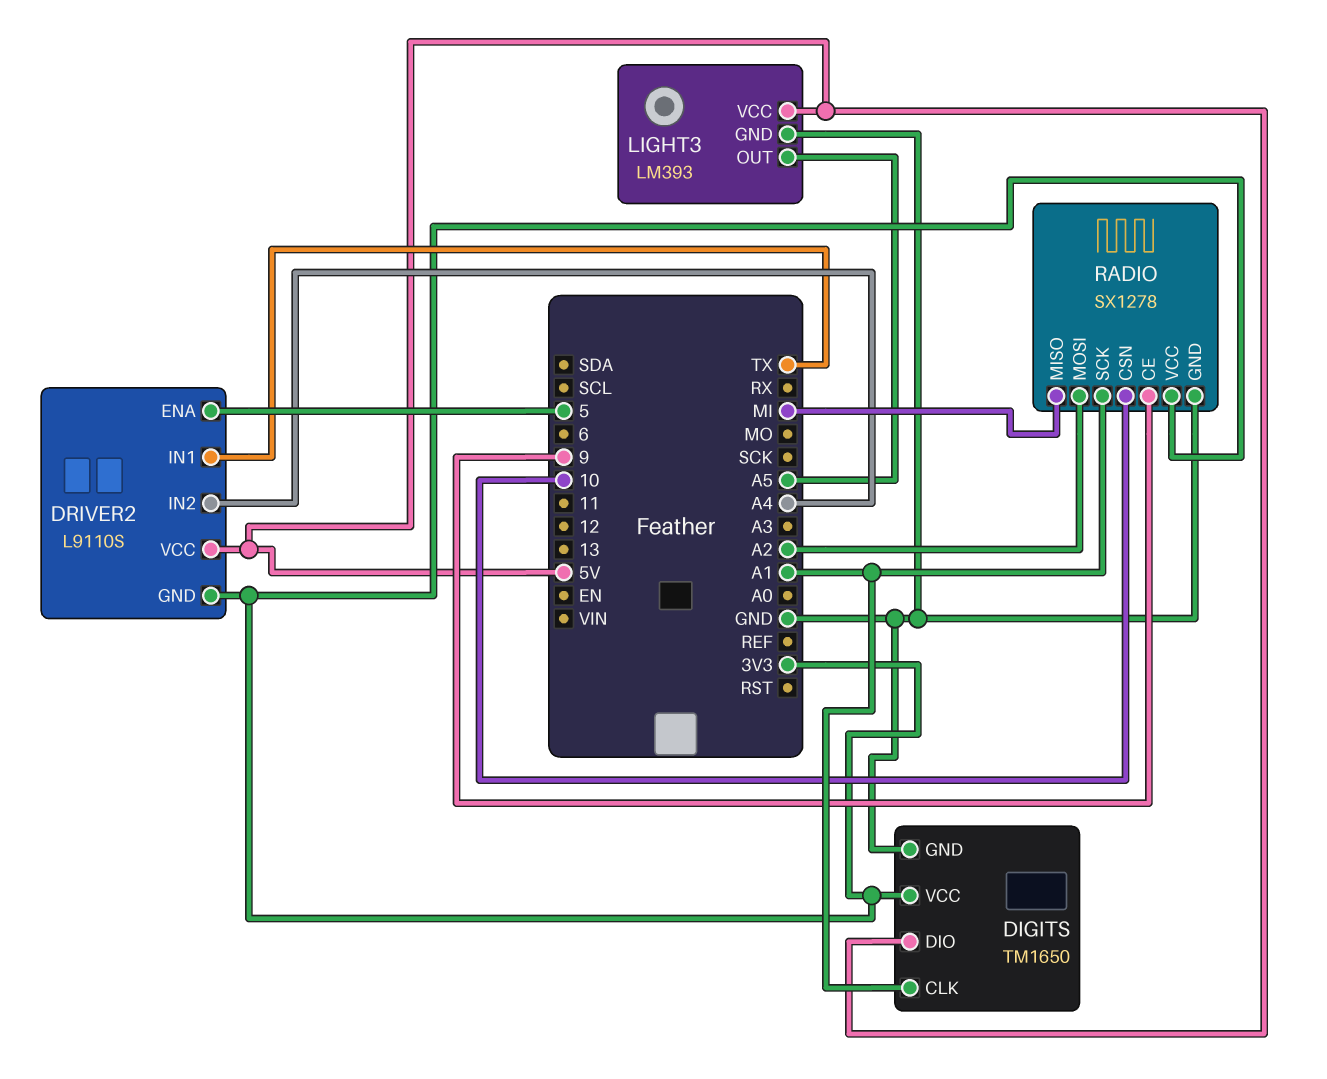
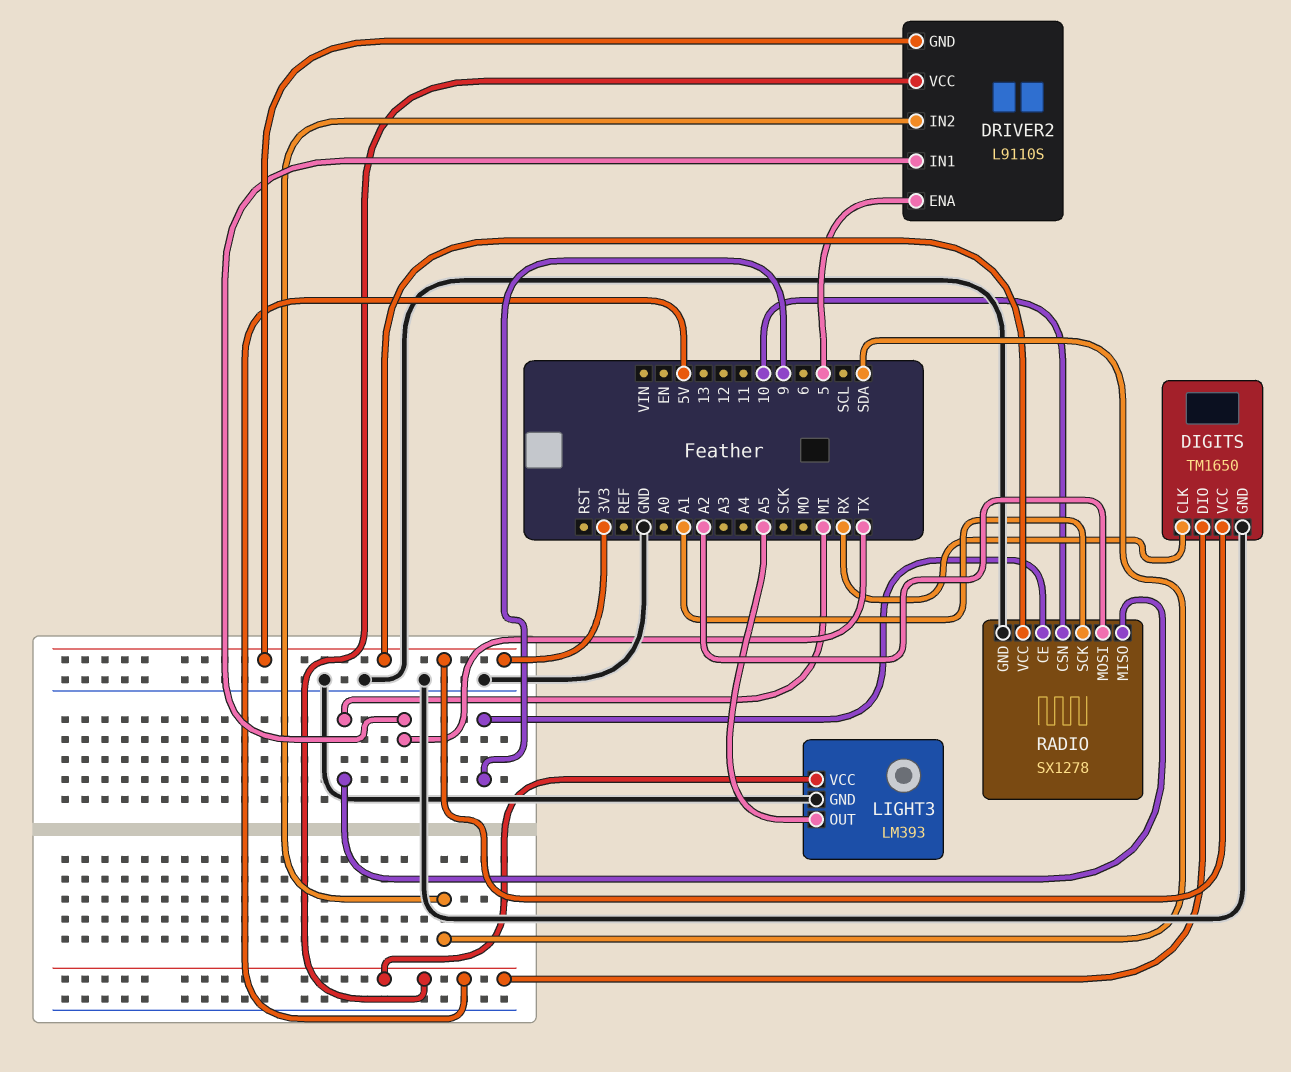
DIGITS pin CLK: A1 -> RX
DRIVER2 pin IN2: A4 -> SDA

